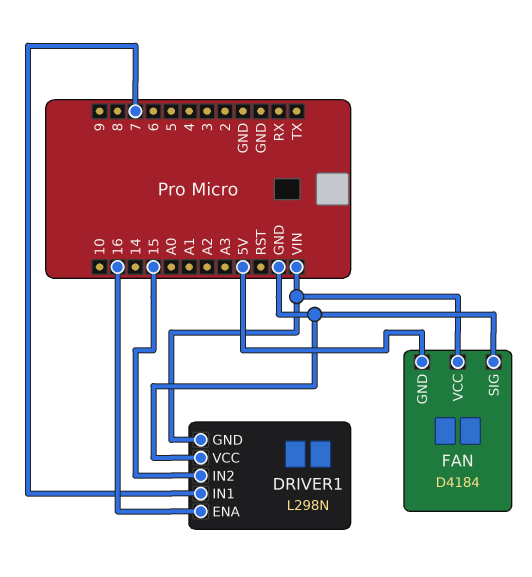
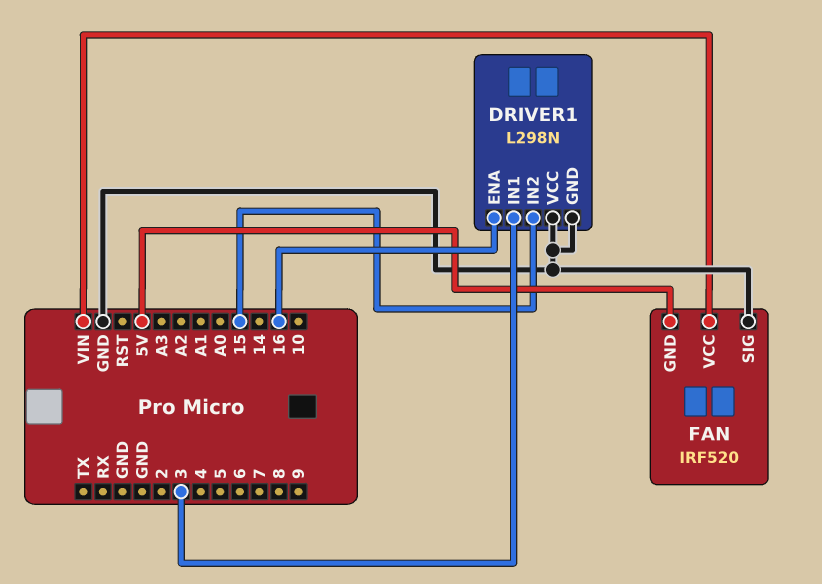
DRIVER1 pin GND: VIN -> GND
DRIVER1 pin IN1: 7 -> 3
FAN: D4184 -> IRF520

